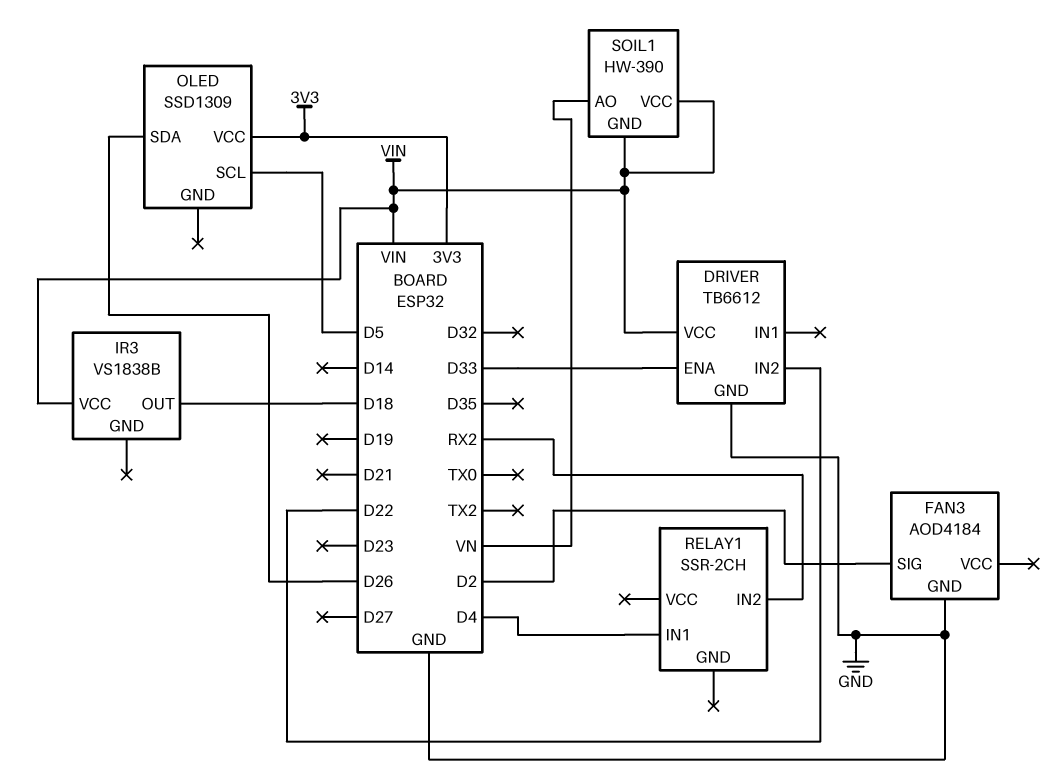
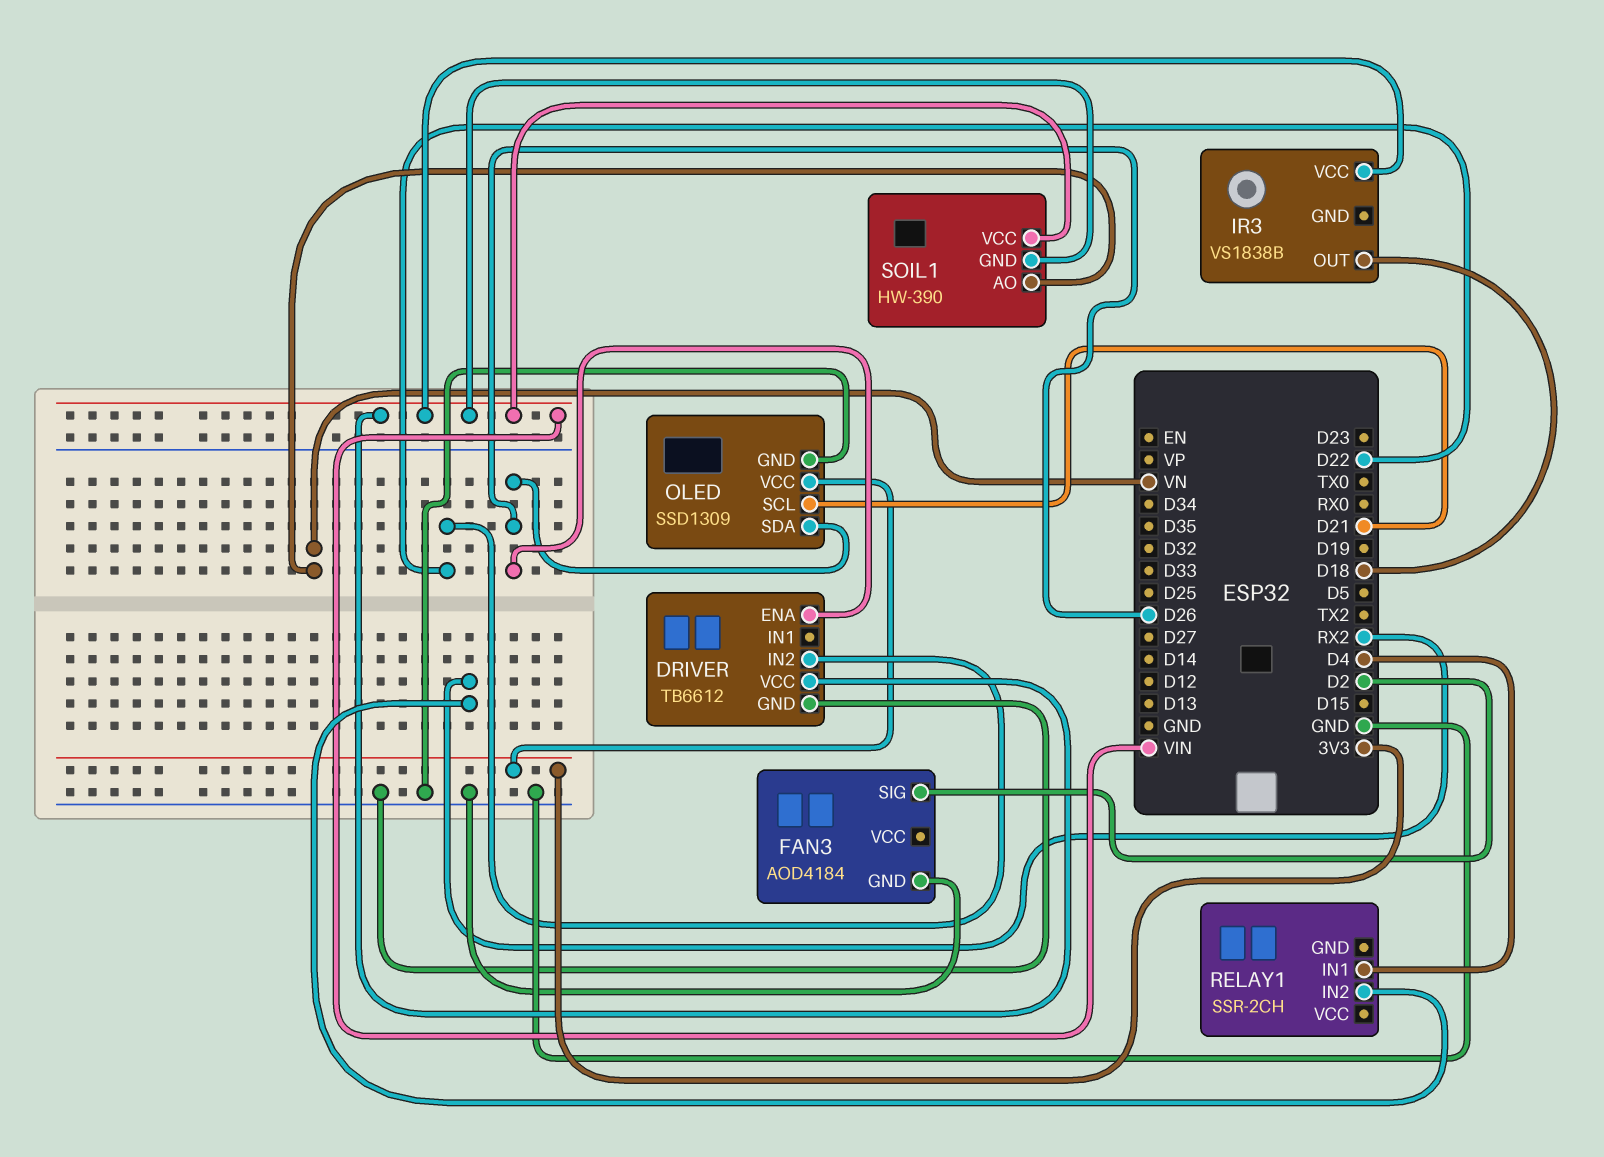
DRIVER pin ENA: D33 -> D26
OLED pin GND: none -> GND
OLED pin SCL: D5 -> D21

